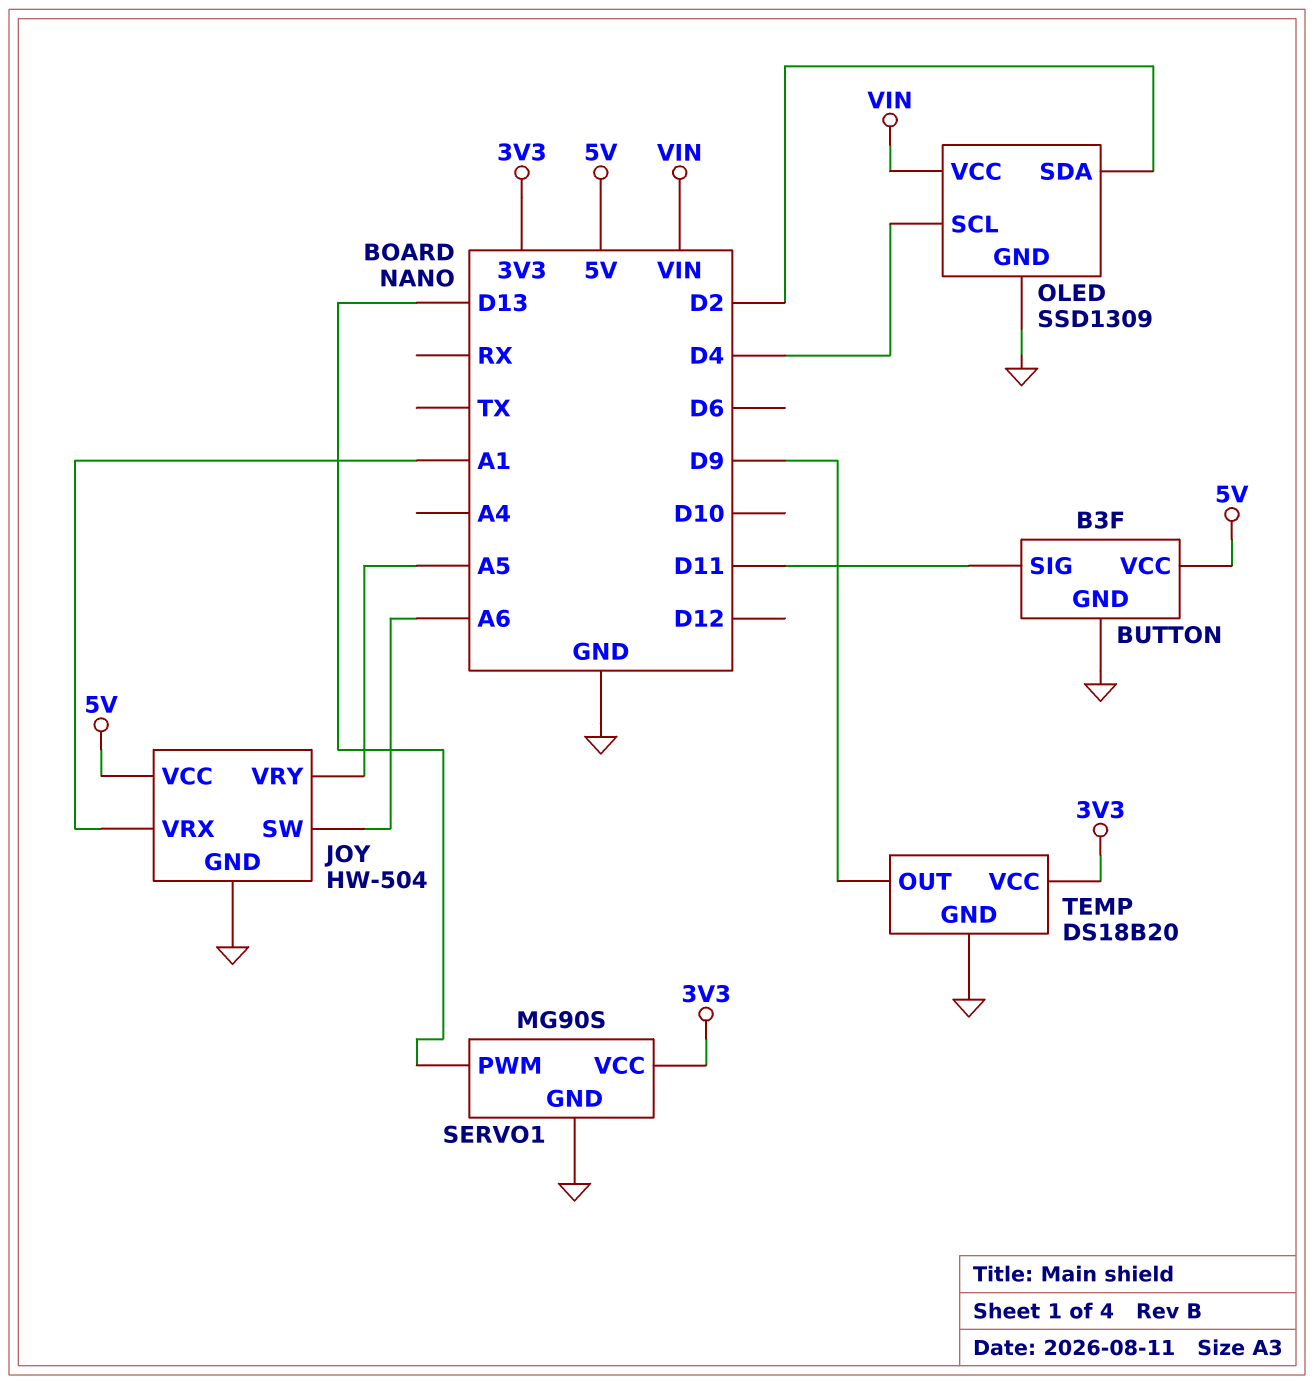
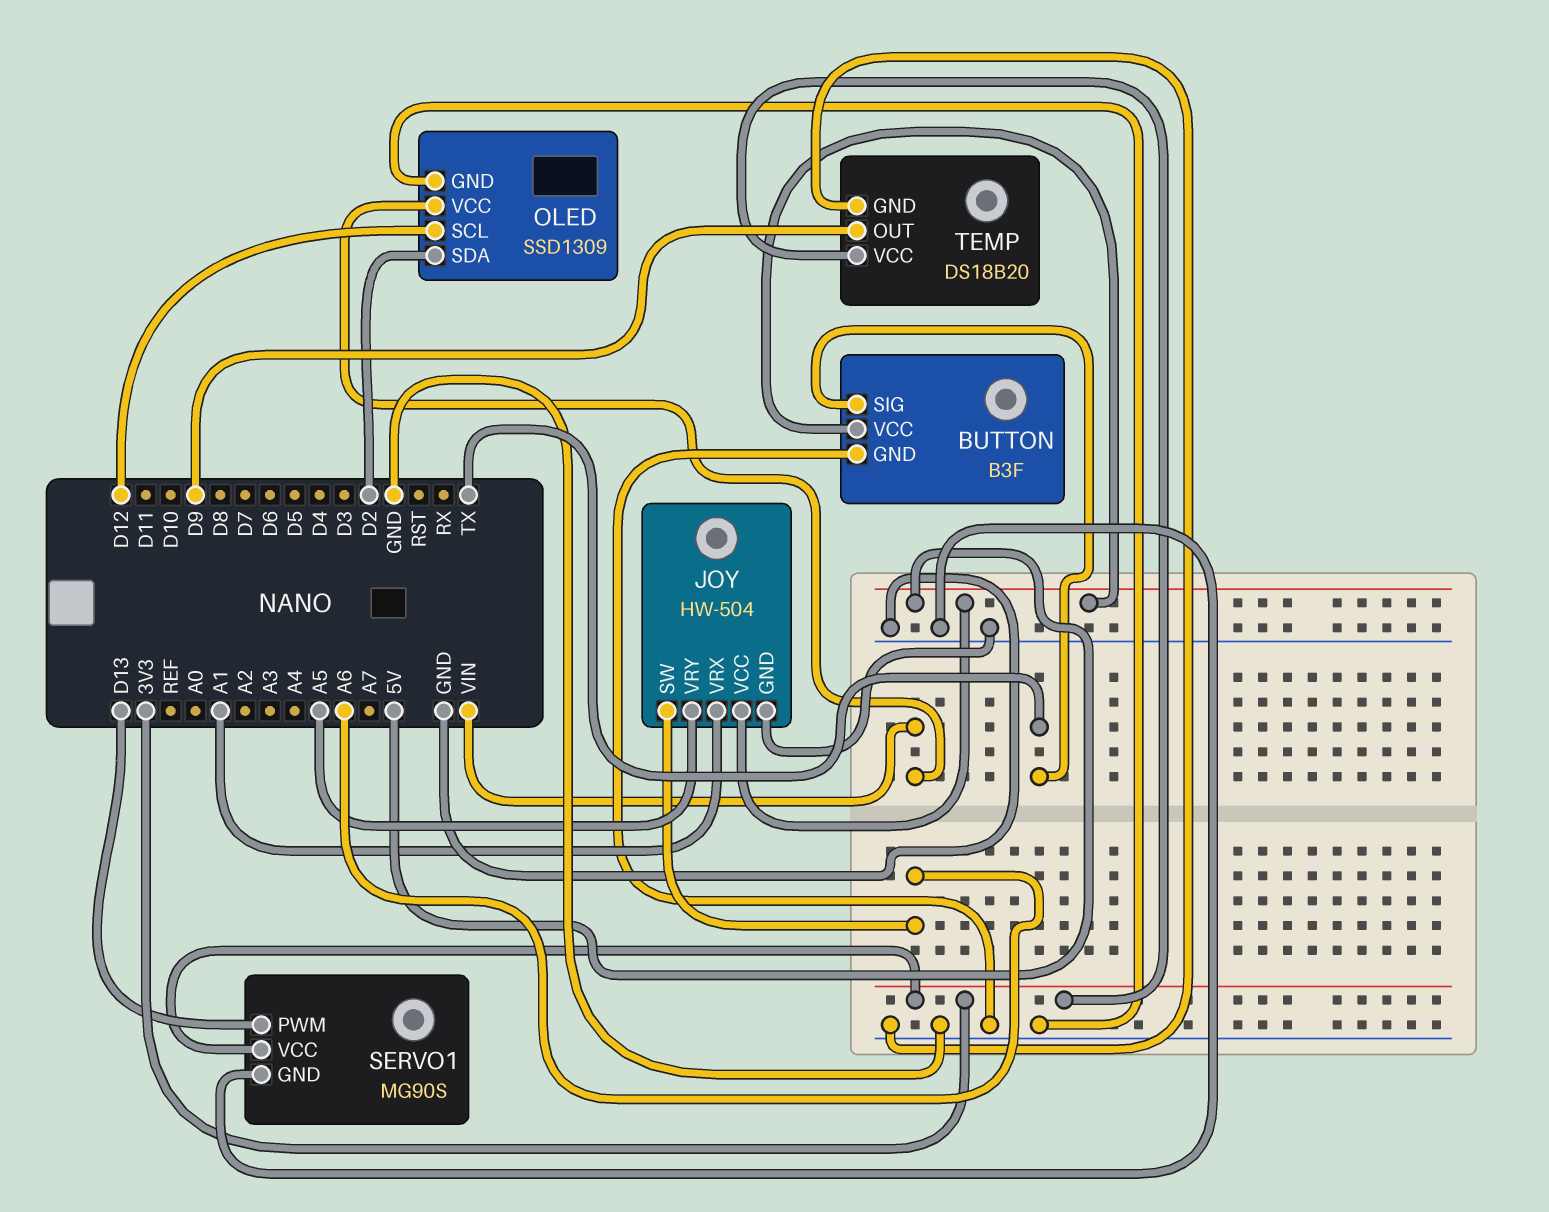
BUTTON pin SIG: D11 -> TX
OLED pin SCL: D4 -> D12

